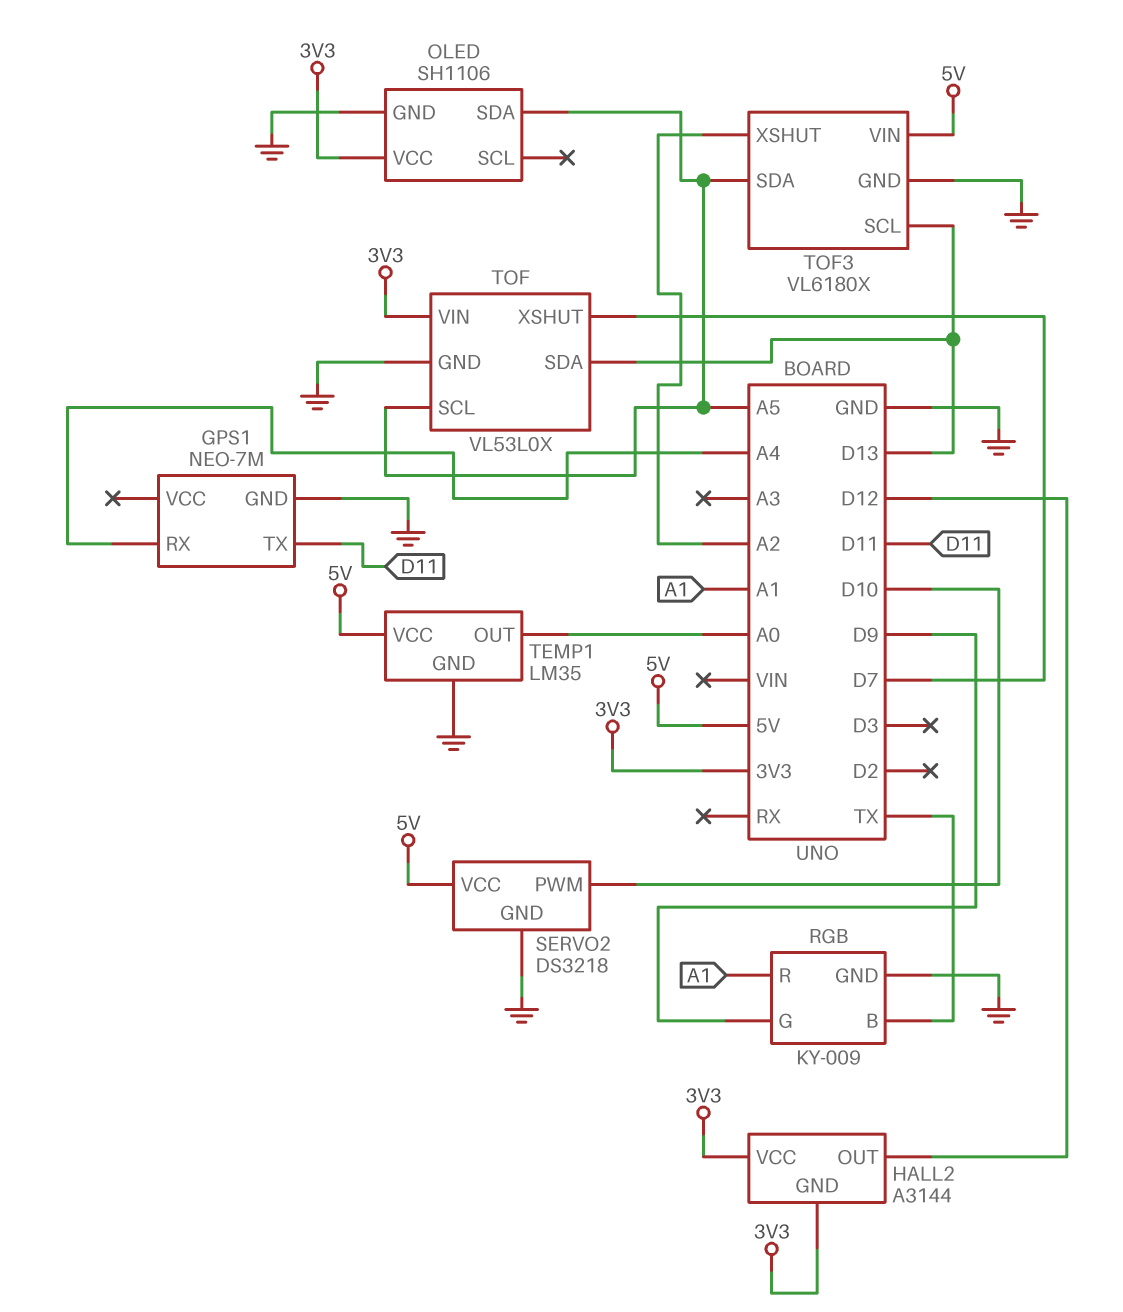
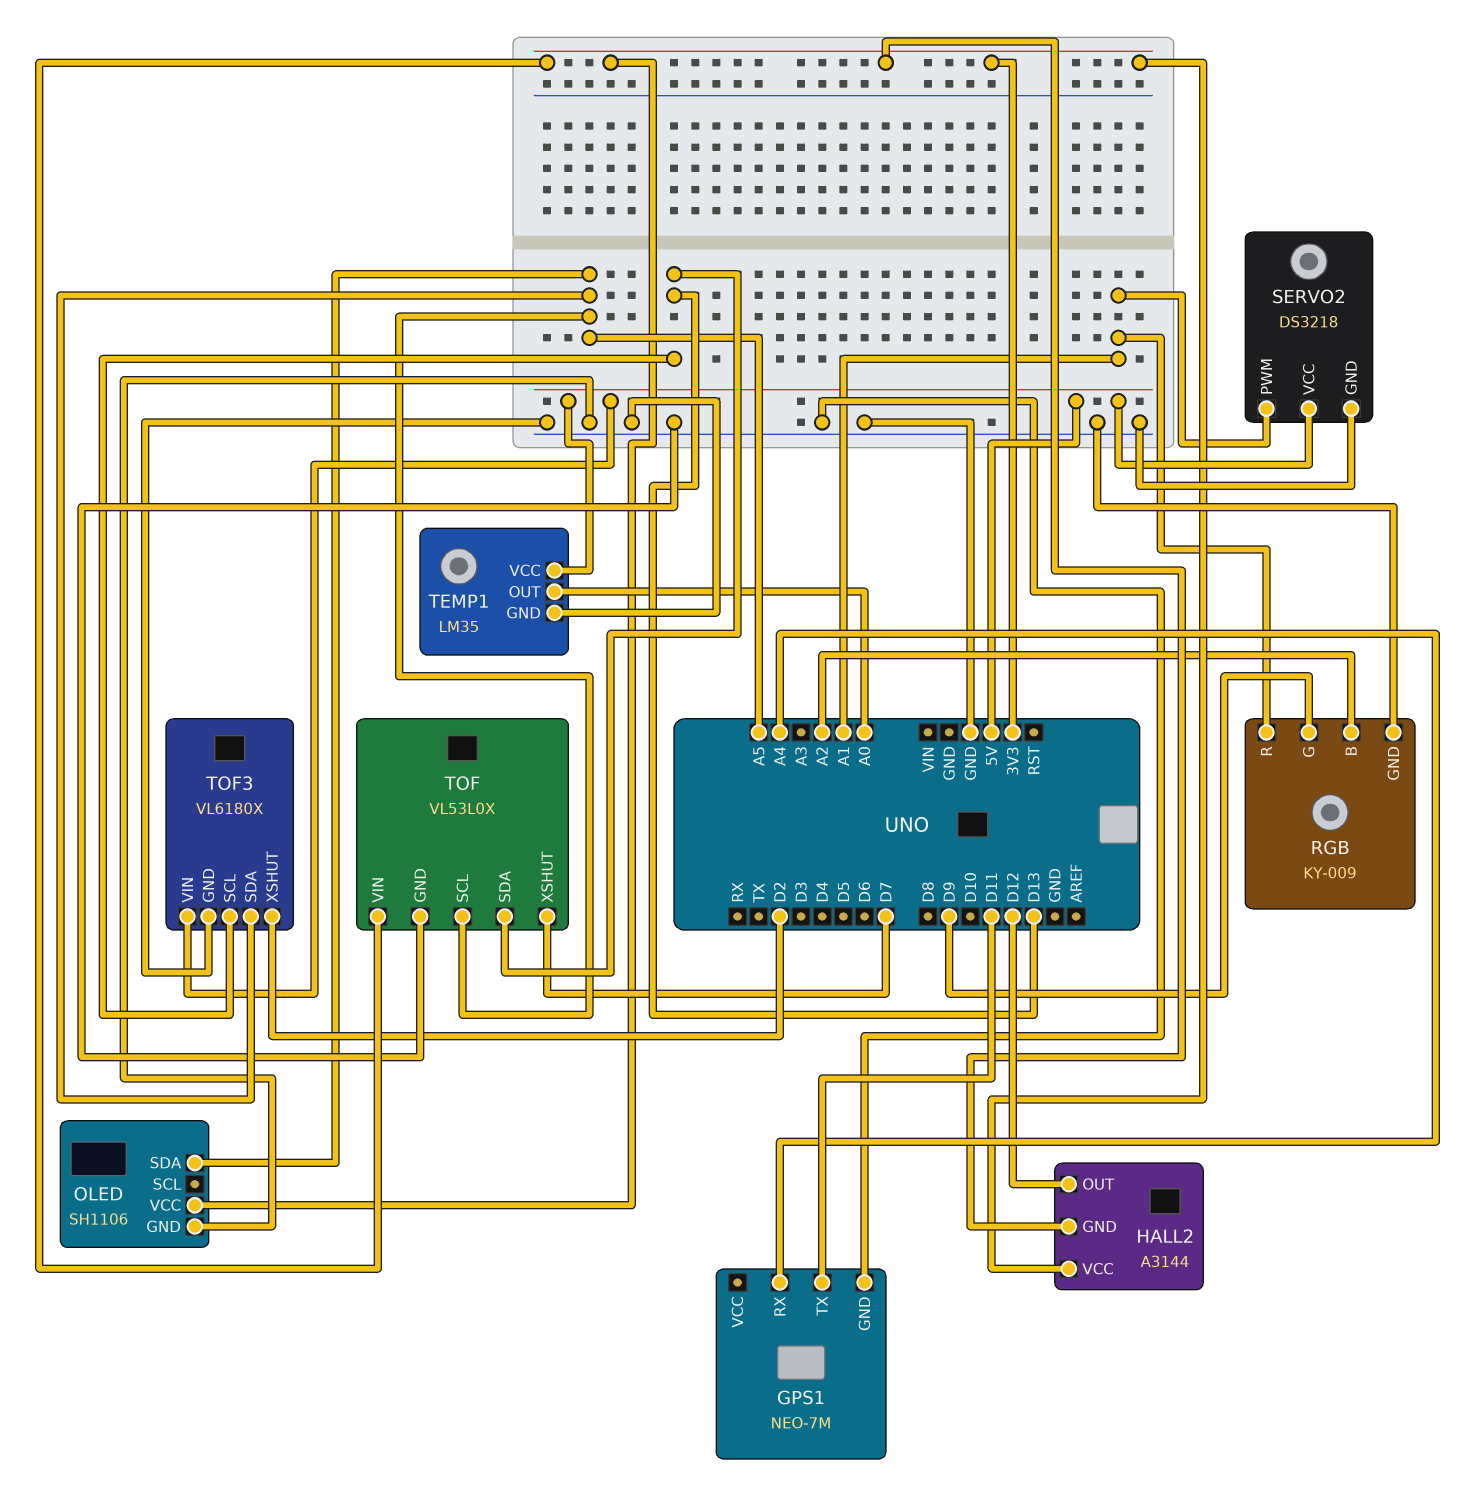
RGB pin B: TX -> A2
SERVO2 pin PWM: D10 -> A1
TOF3 pin XSHUT: A2 -> D2

